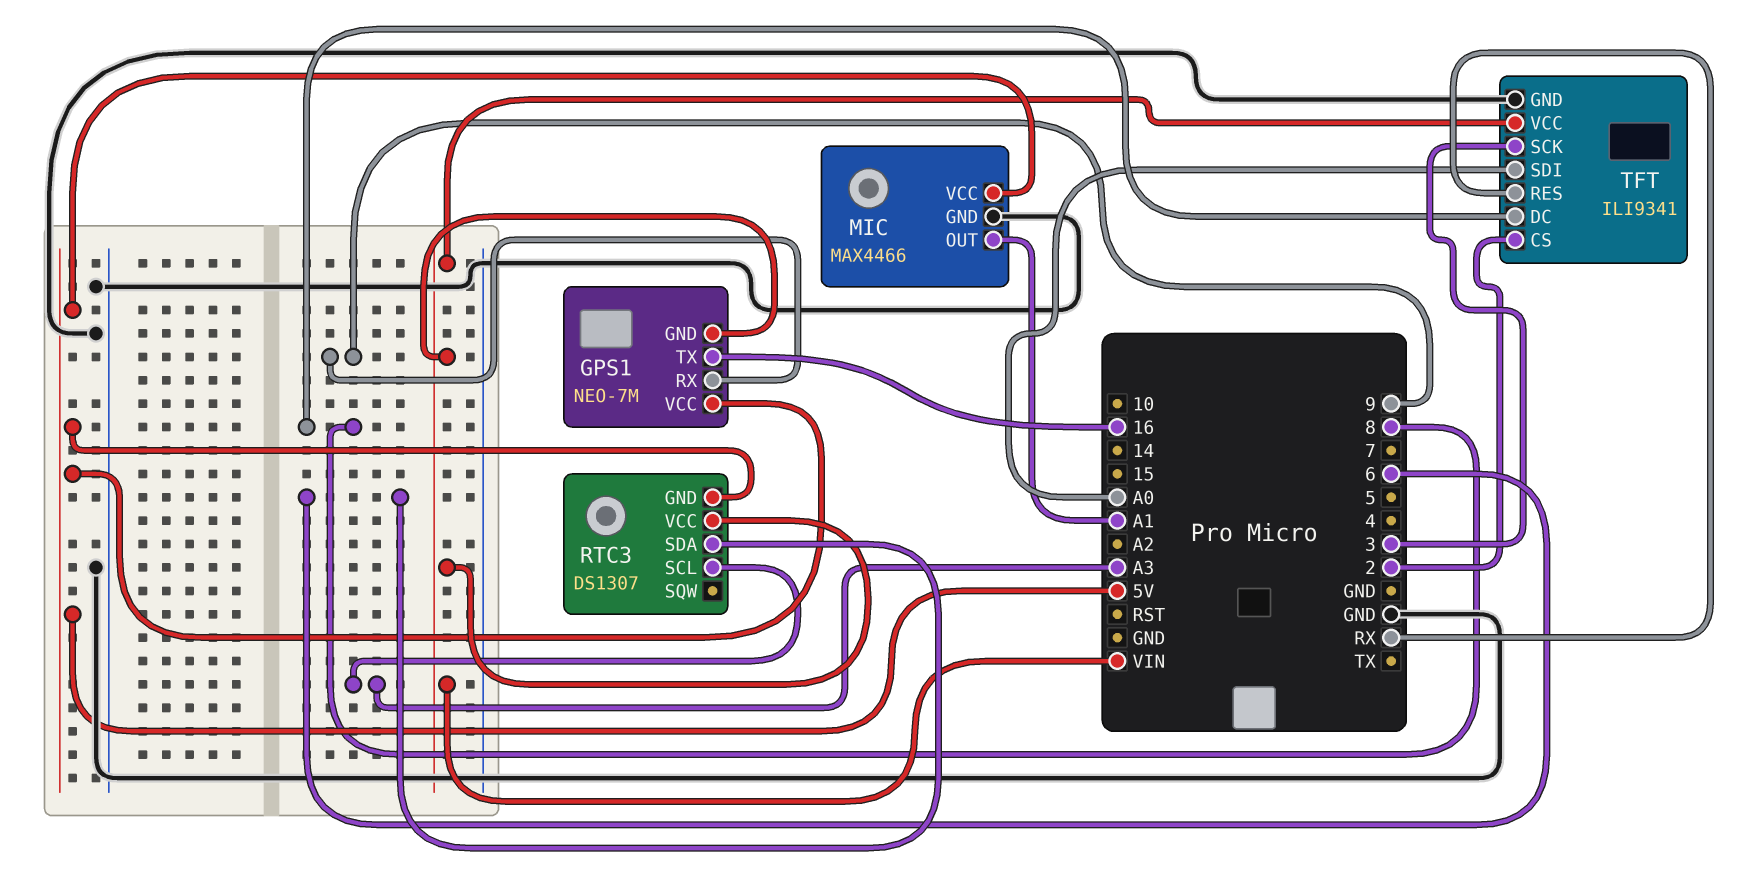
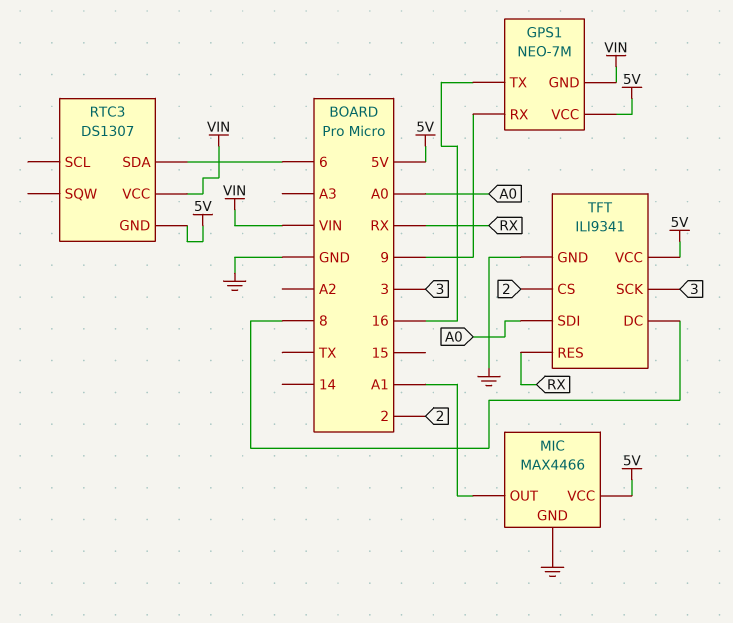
RTC3 pin SCL: A3 -> none
TFT pin VCC: VIN -> 5V

